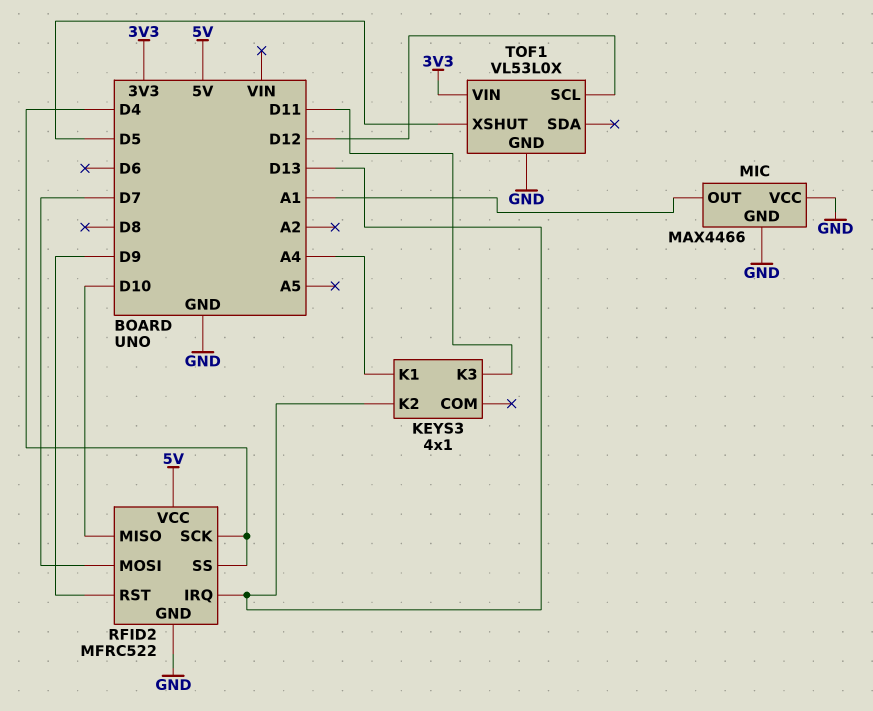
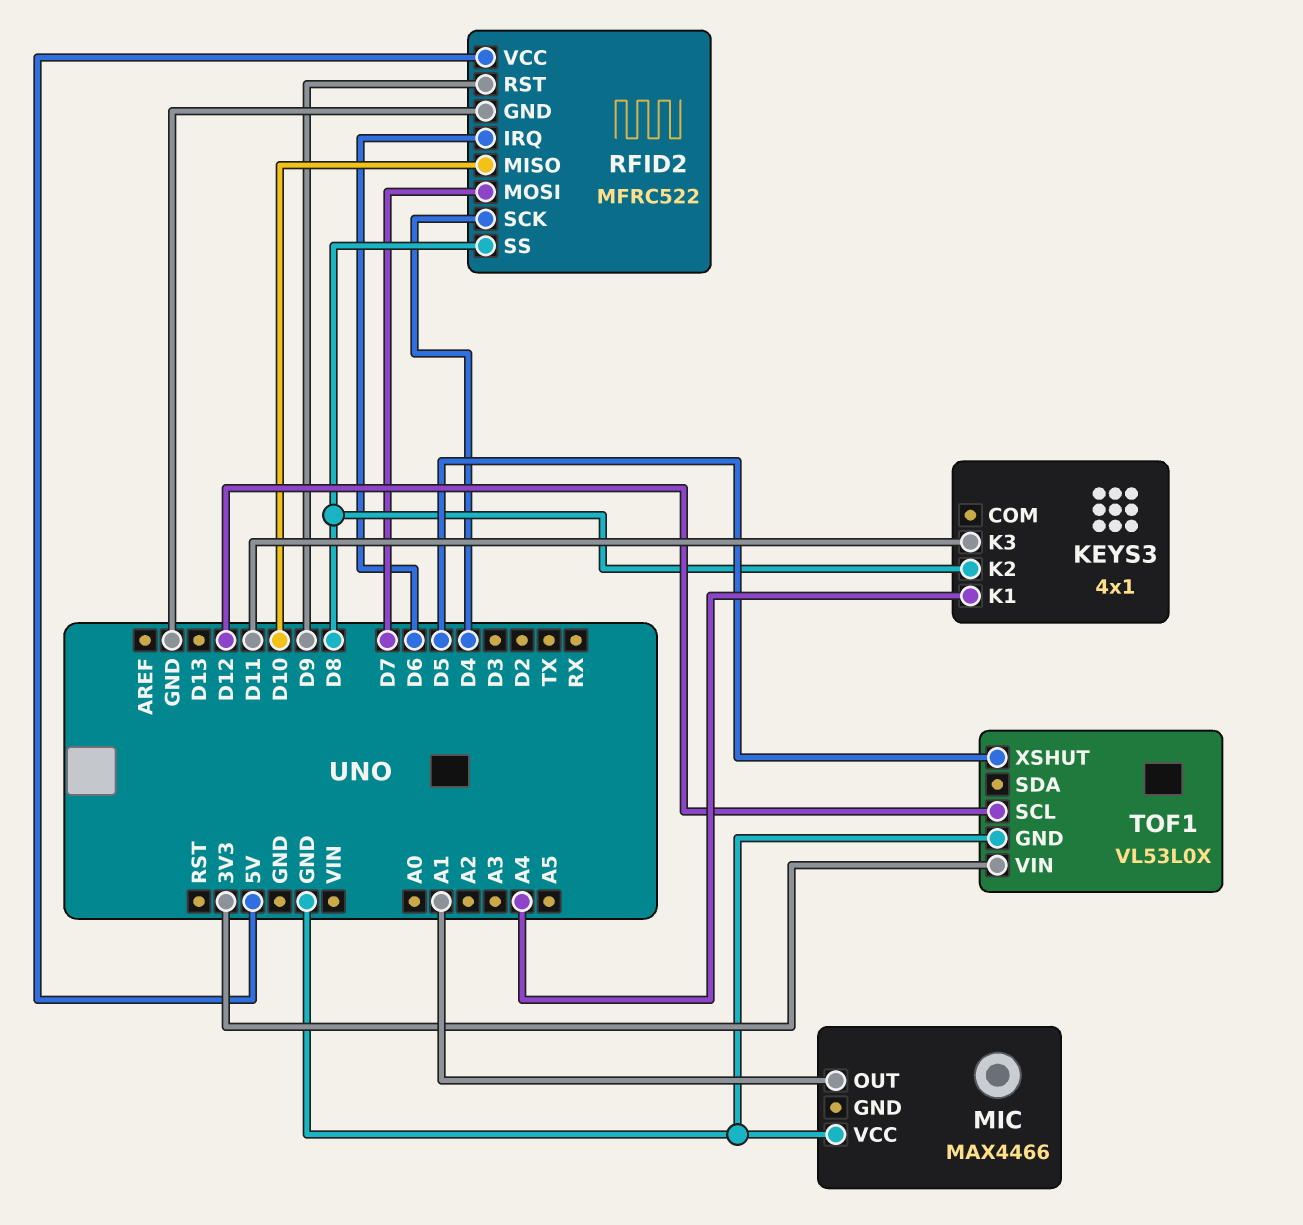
KEYS3 pin K2: D13 -> D8
MIC pin GND: GND -> none
RFID2 pin IRQ: D13 -> D6
RFID2 pin SS: D4 -> D8

